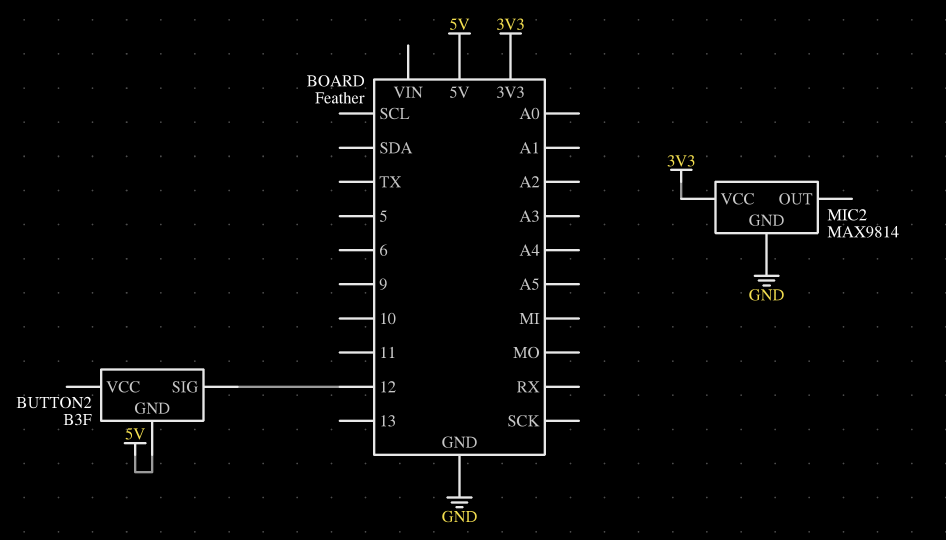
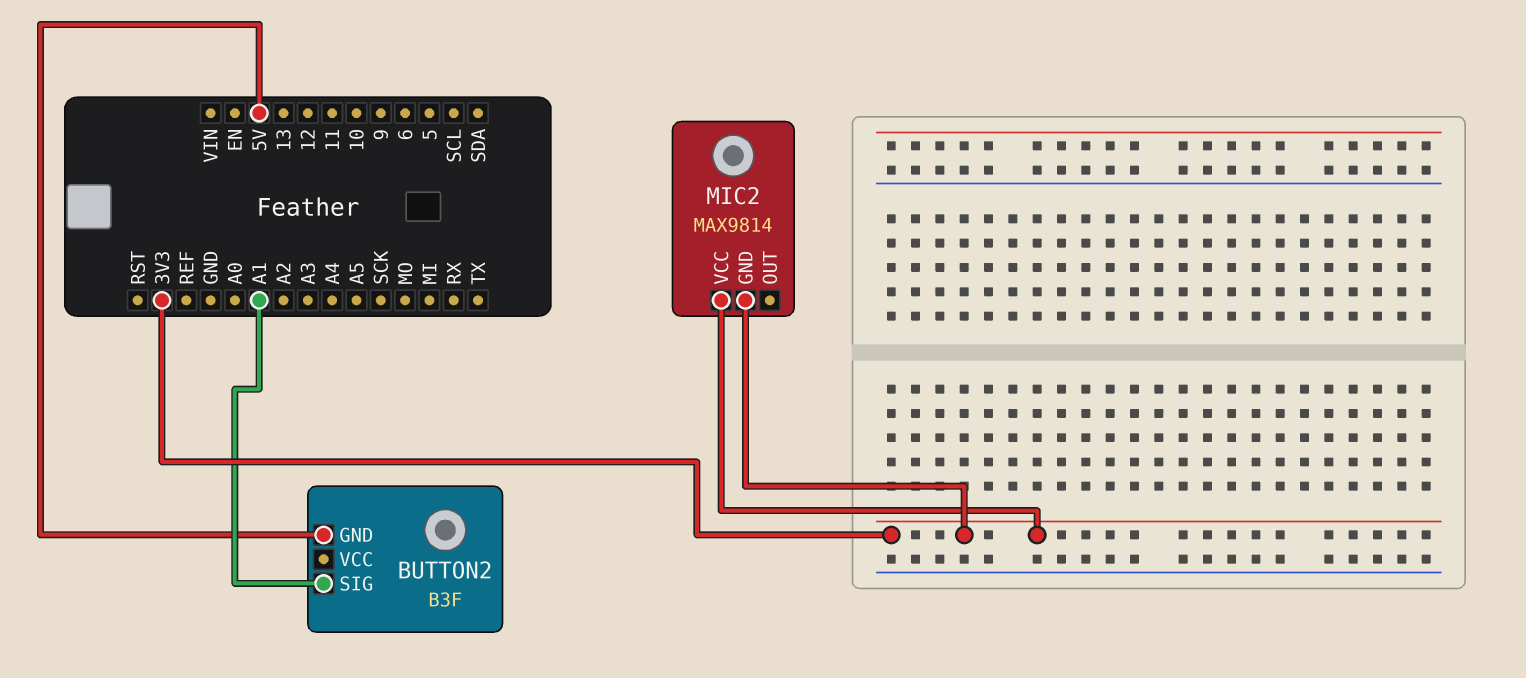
BUTTON2 pin SIG: 12 -> A1
MIC2 pin GND: GND -> 3V3

